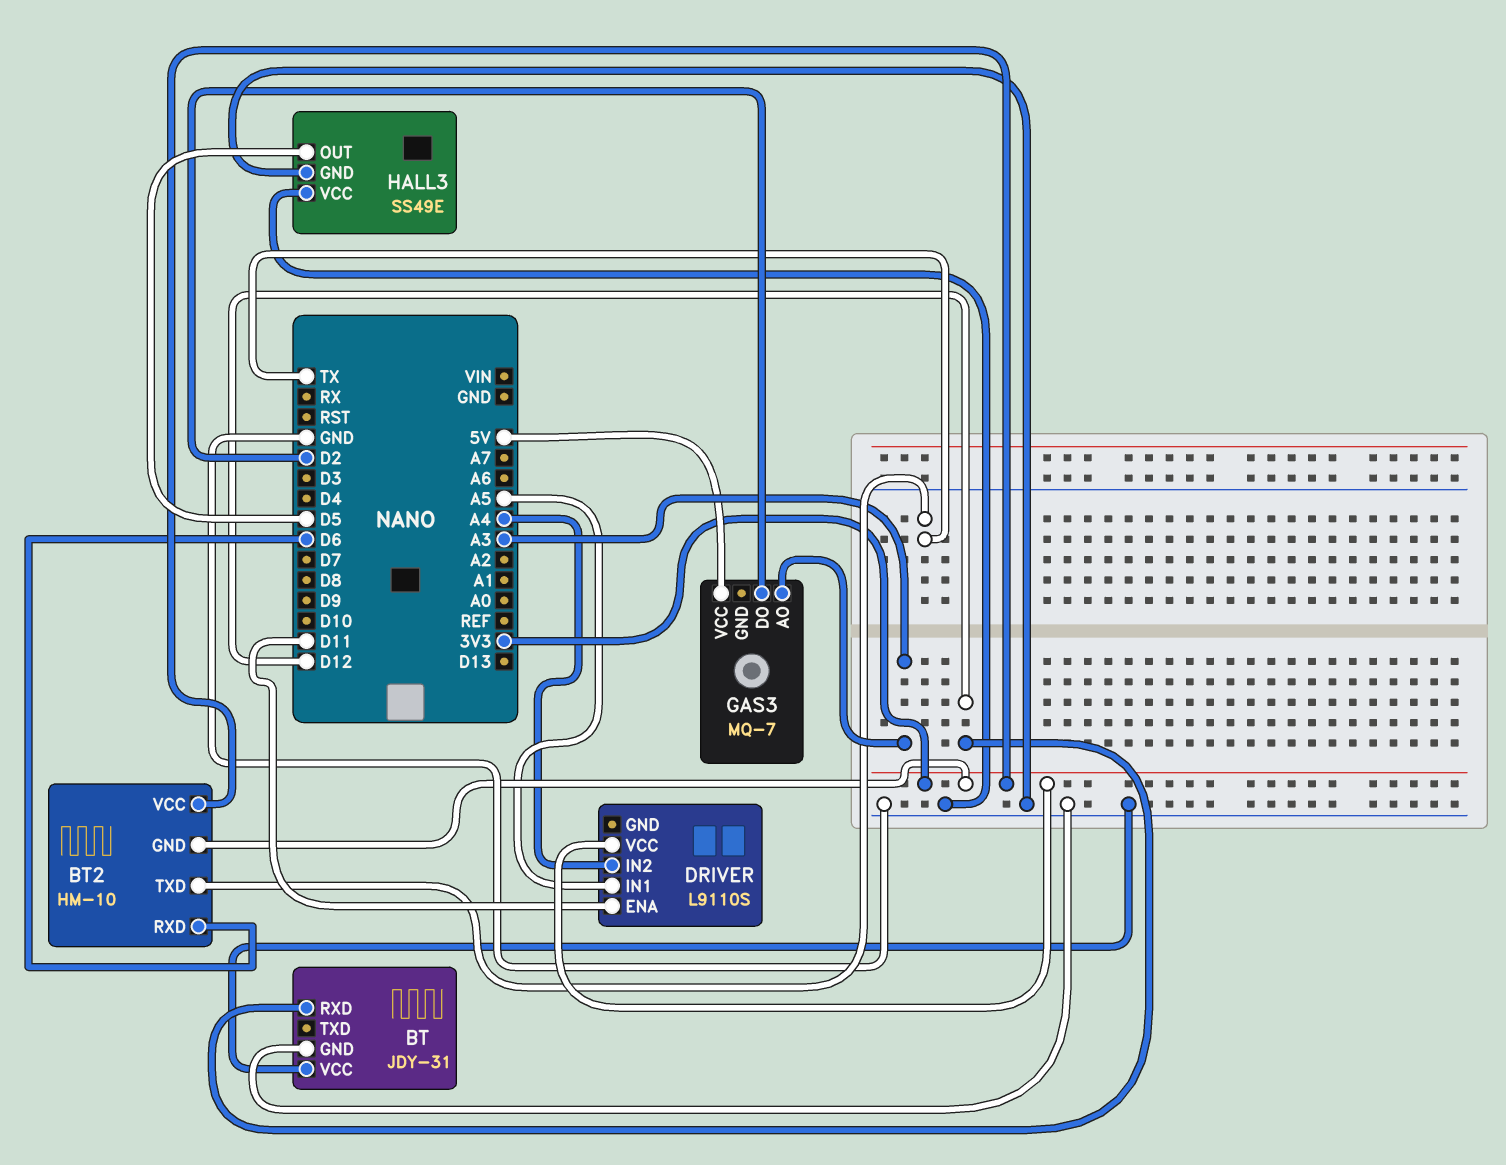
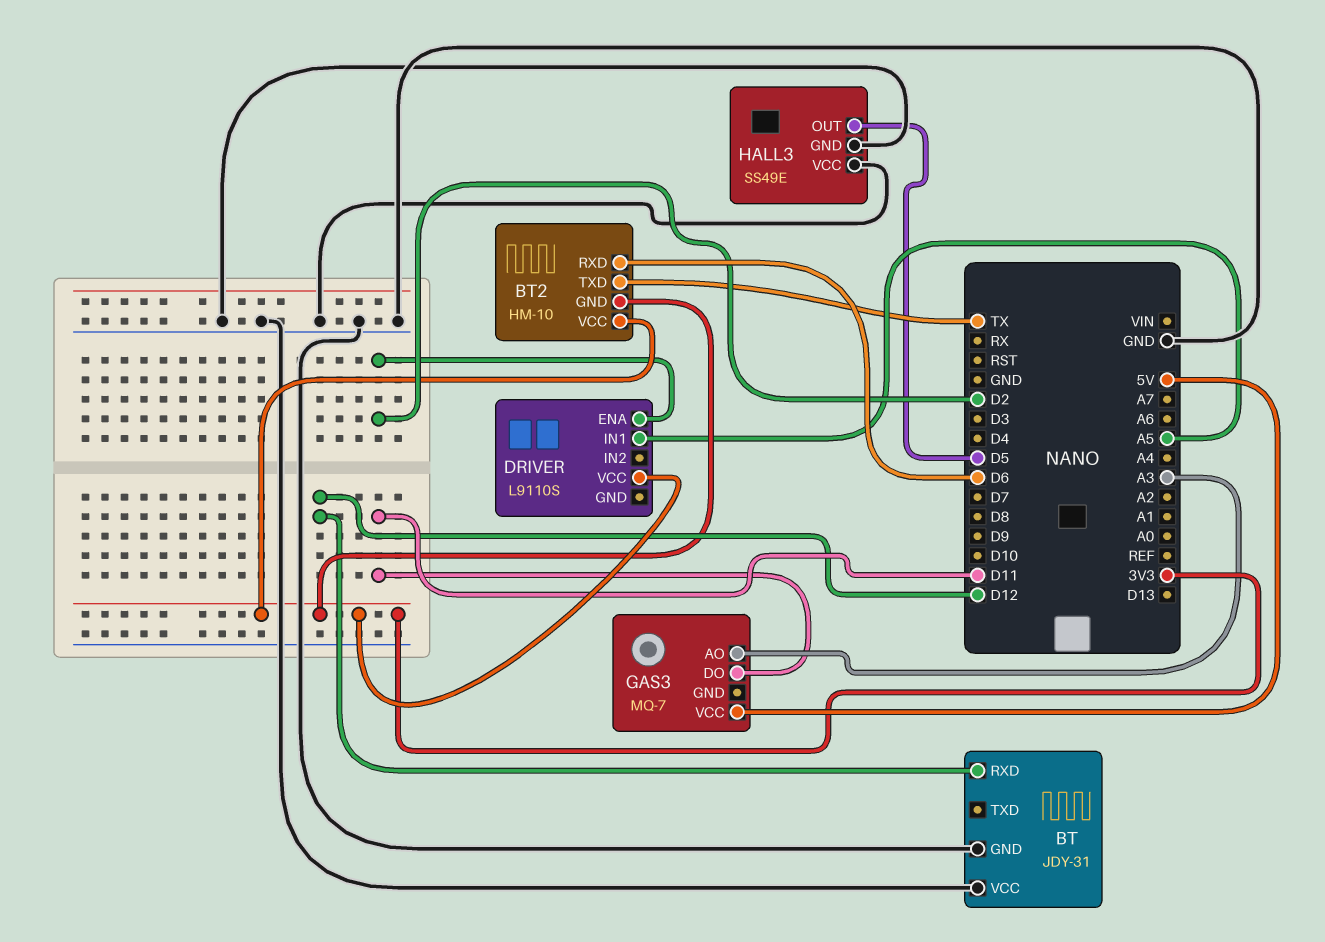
DRIVER pin ENA: D11 -> D2
DRIVER pin IN2: A4 -> none
GAS3 pin DO: D2 -> D11

